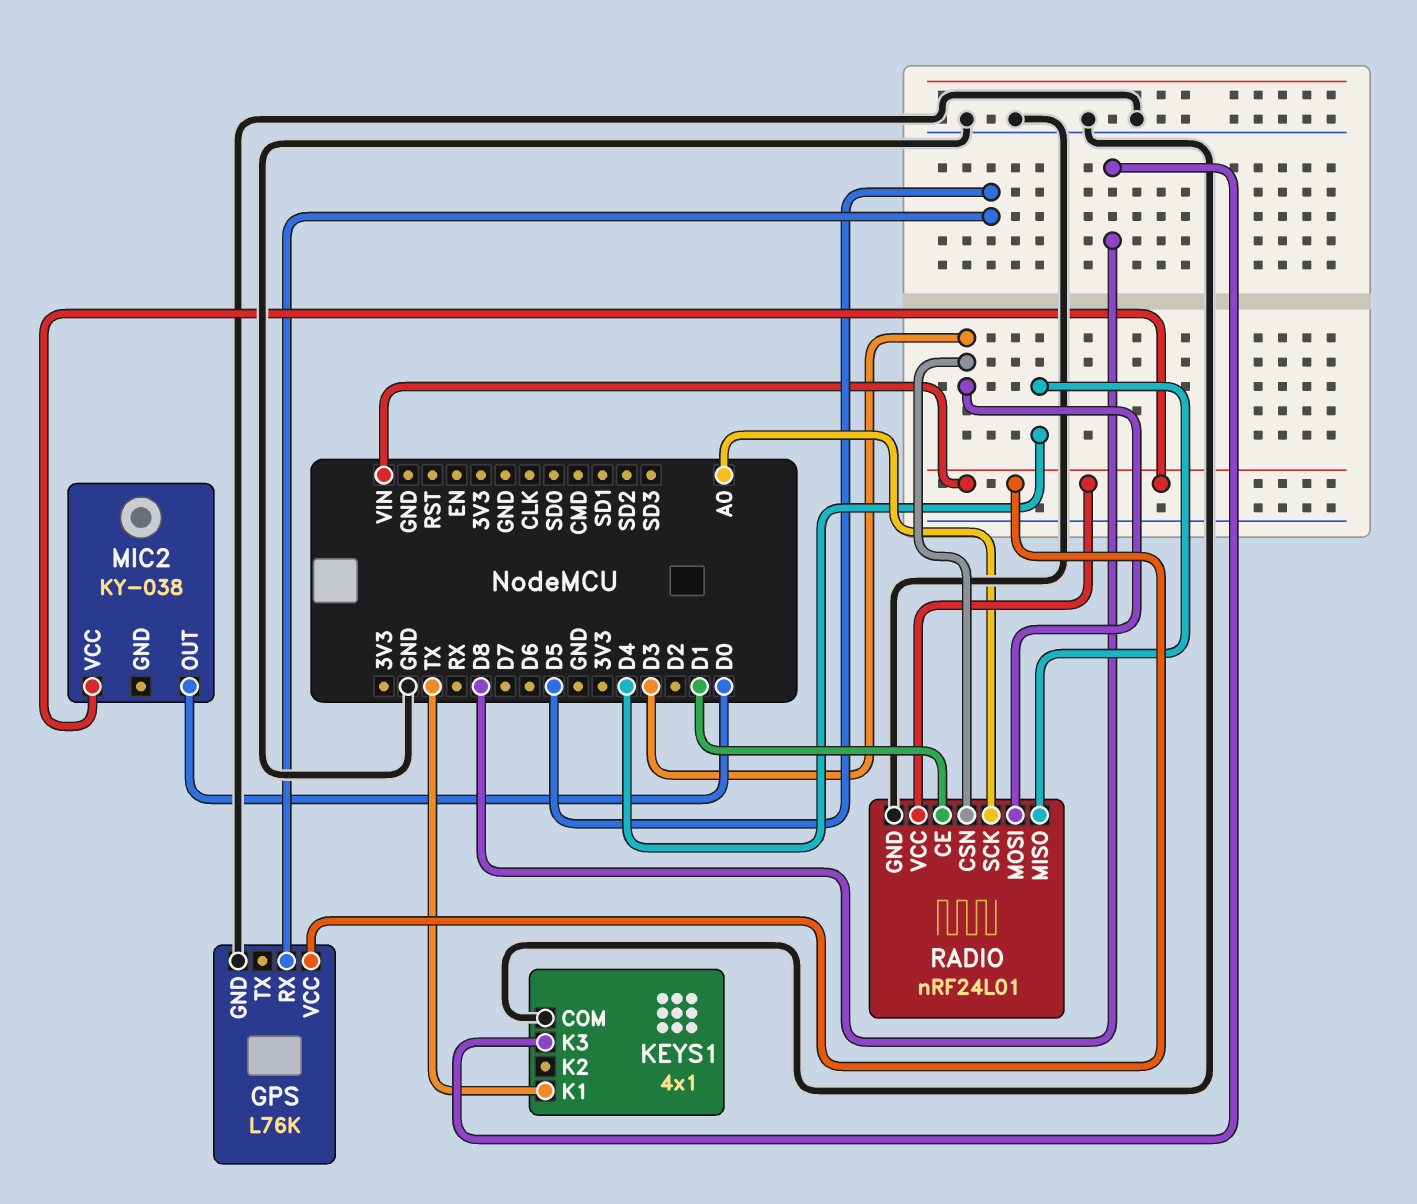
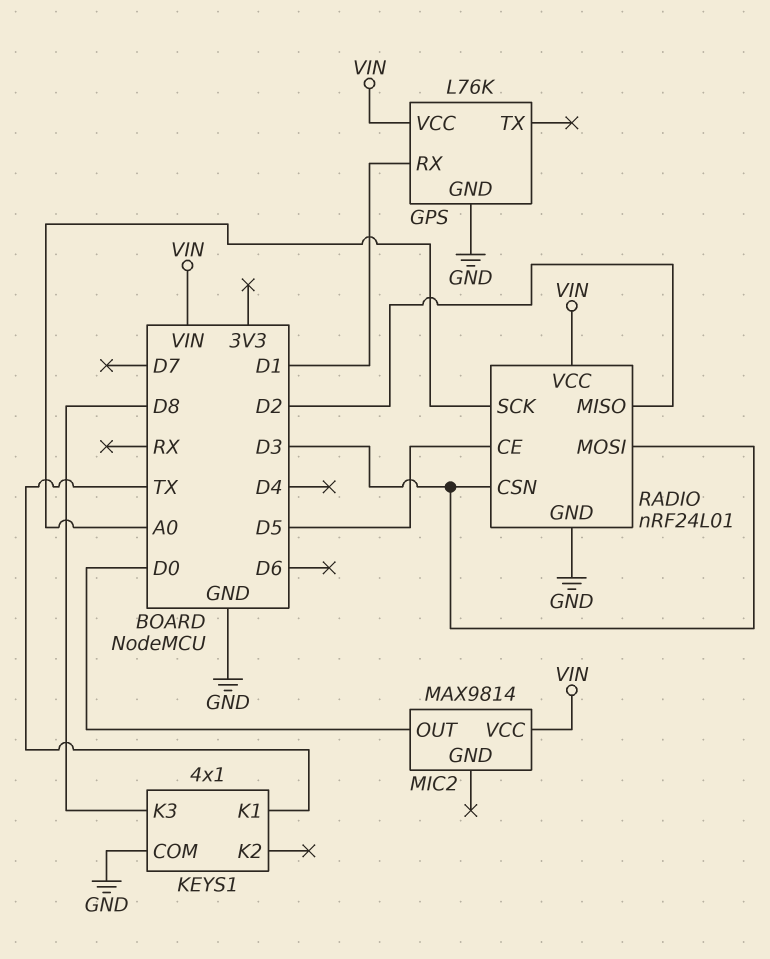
GPS pin RX: D5 -> D1
MIC2: KY-038 -> MAX9814
RADIO pin CE: D1 -> D5
RADIO pin MISO: D4 -> D2

